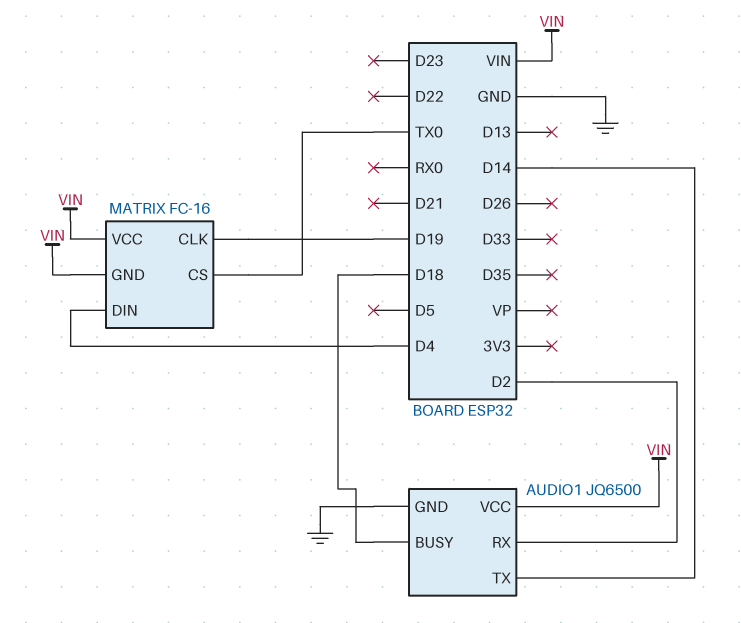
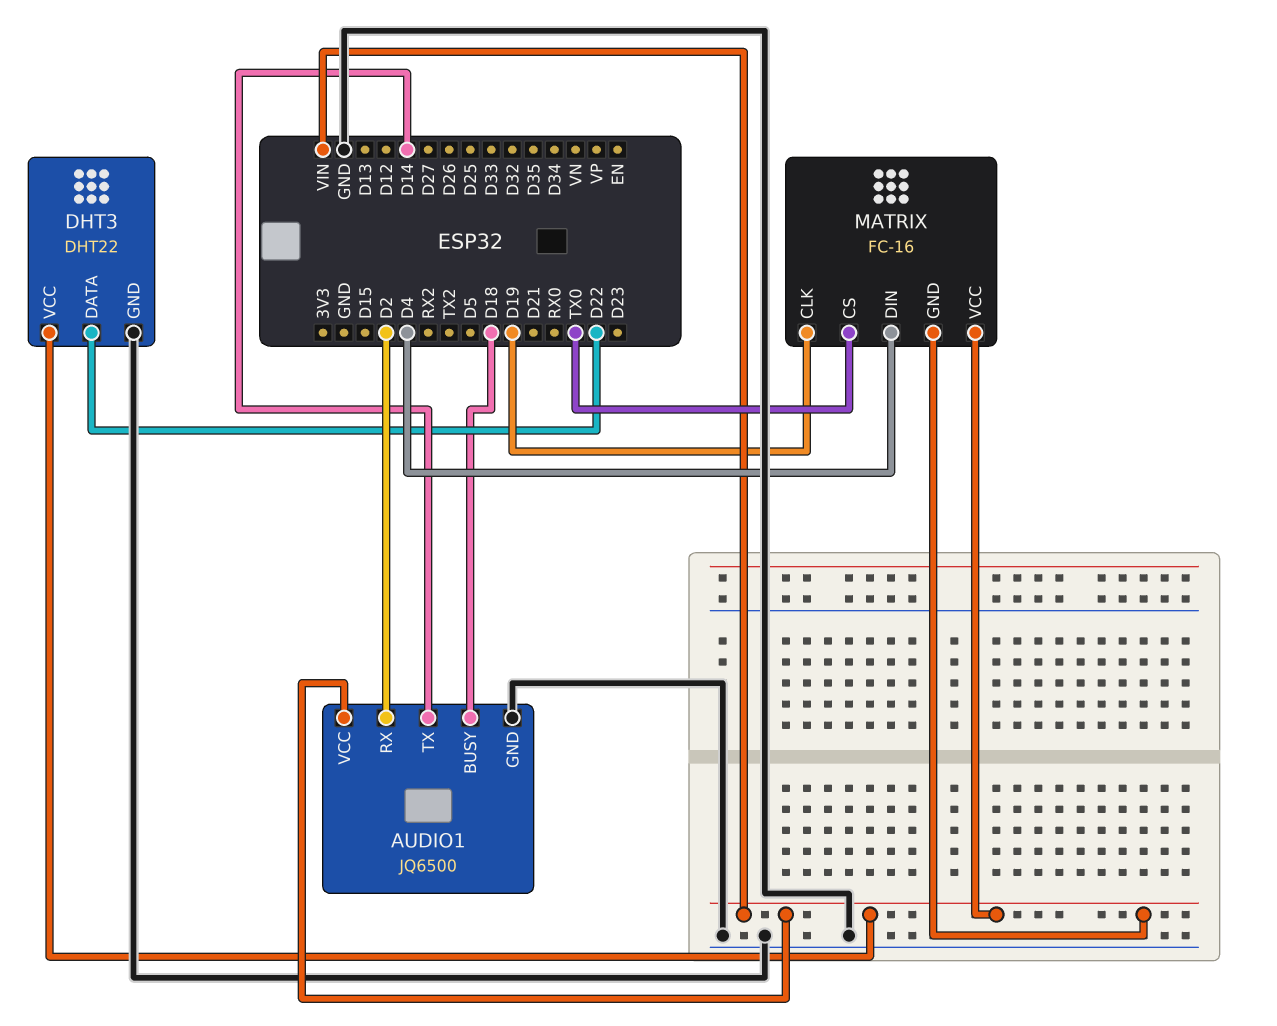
DHT3: none -> DHT22
DHT3 pin DATA: none -> D22
DHT3 pin GND: none -> GND
DHT3 pin VCC: none -> VIN

